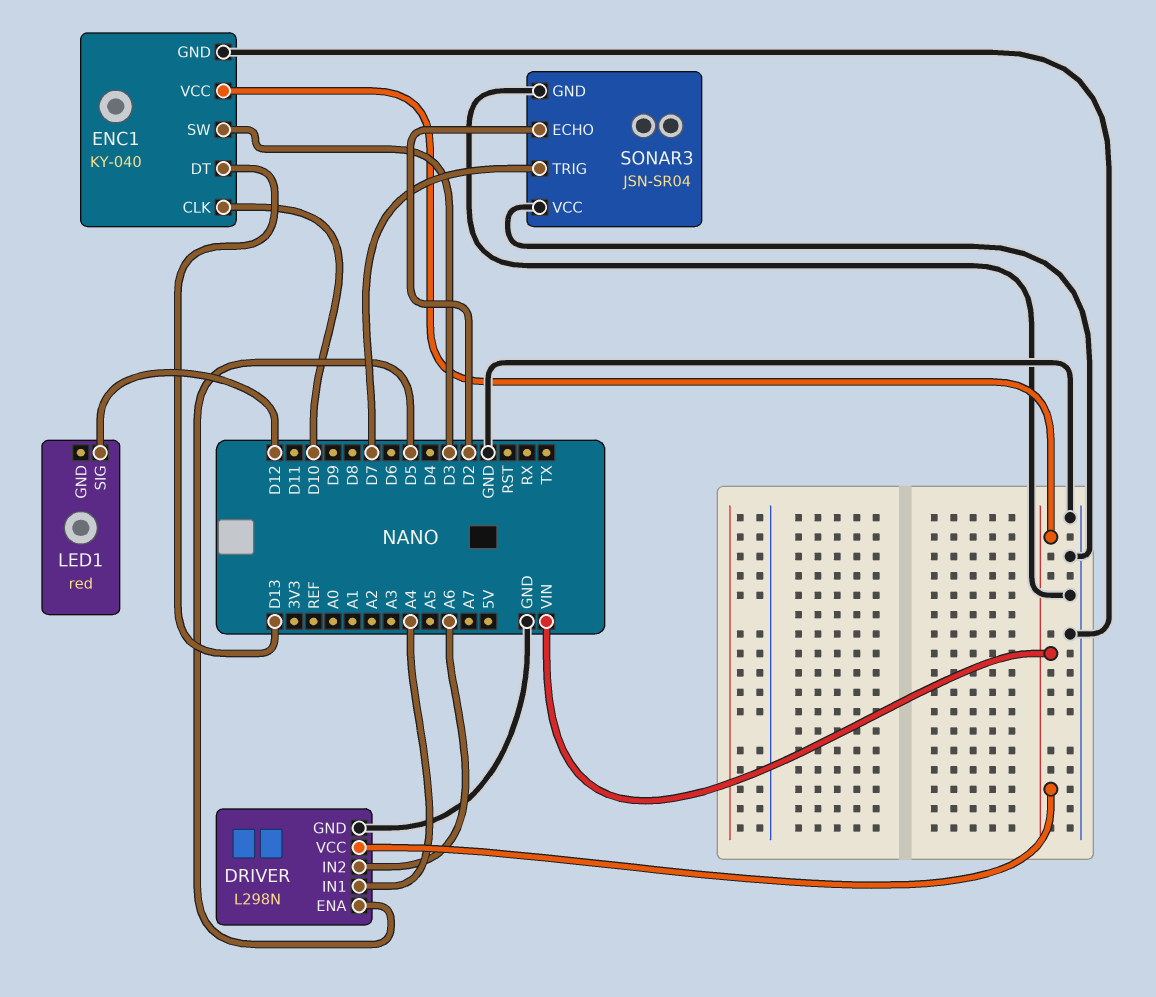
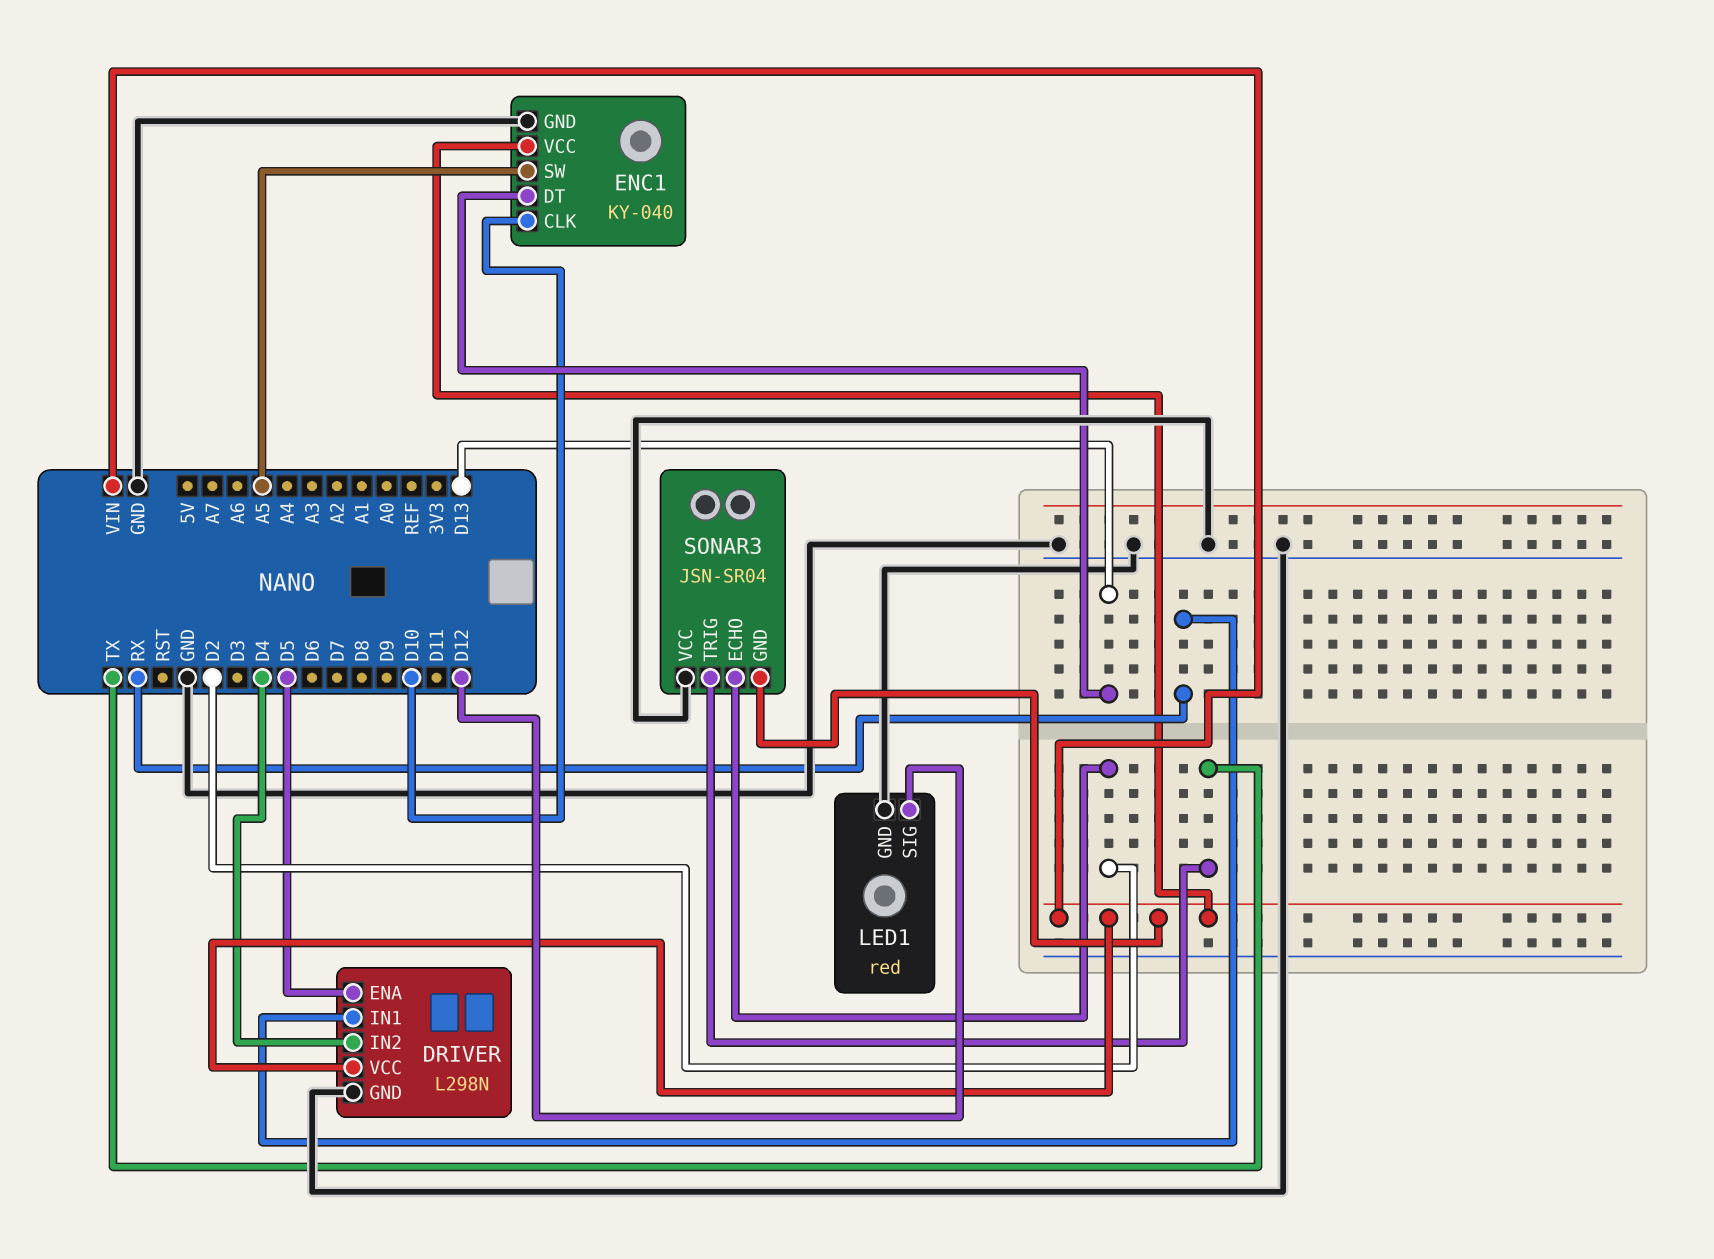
DRIVER pin IN1: A4 -> RX
DRIVER pin IN2: A6 -> D4
ENC1 pin SW: D3 -> A5
LED1 pin GND: none -> GND
SONAR3 pin GND: GND -> VIN
SONAR3 pin TRIG: D7 -> TX

